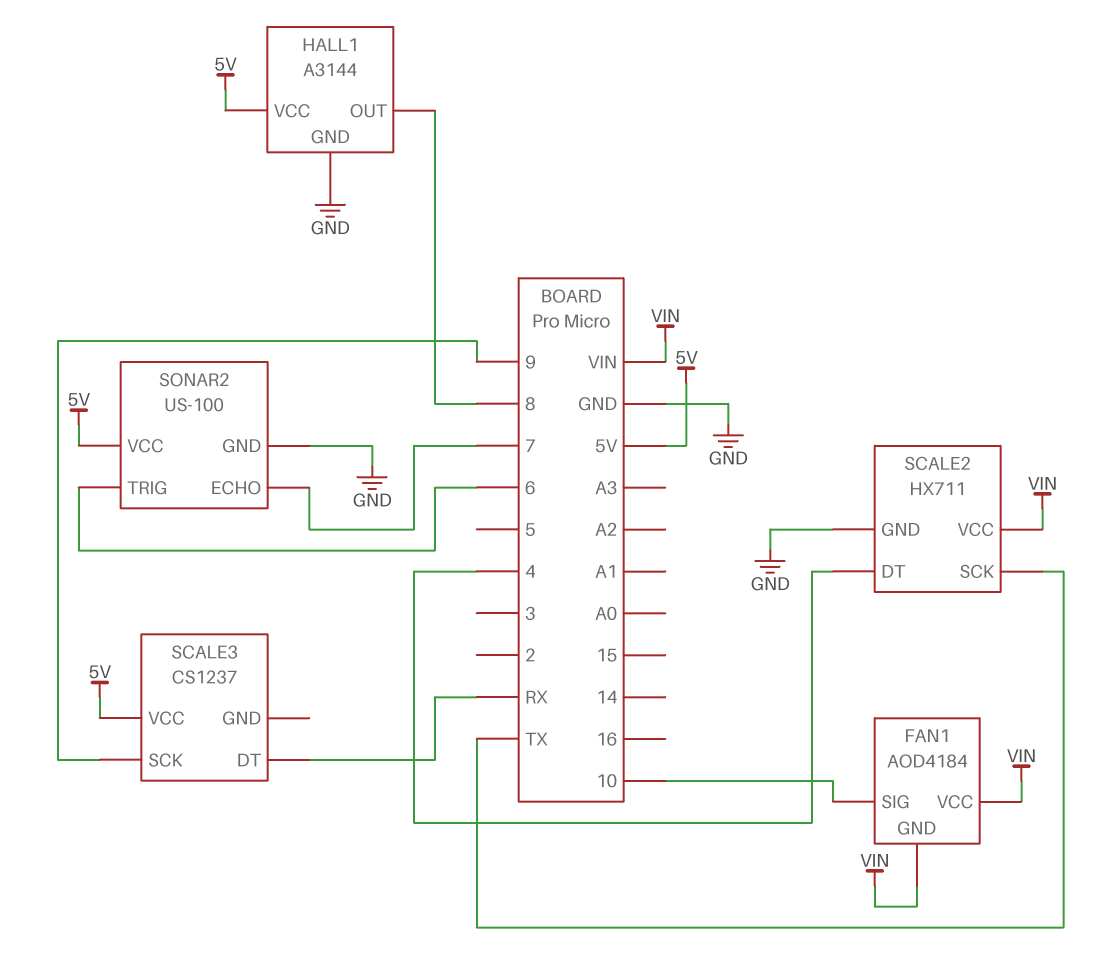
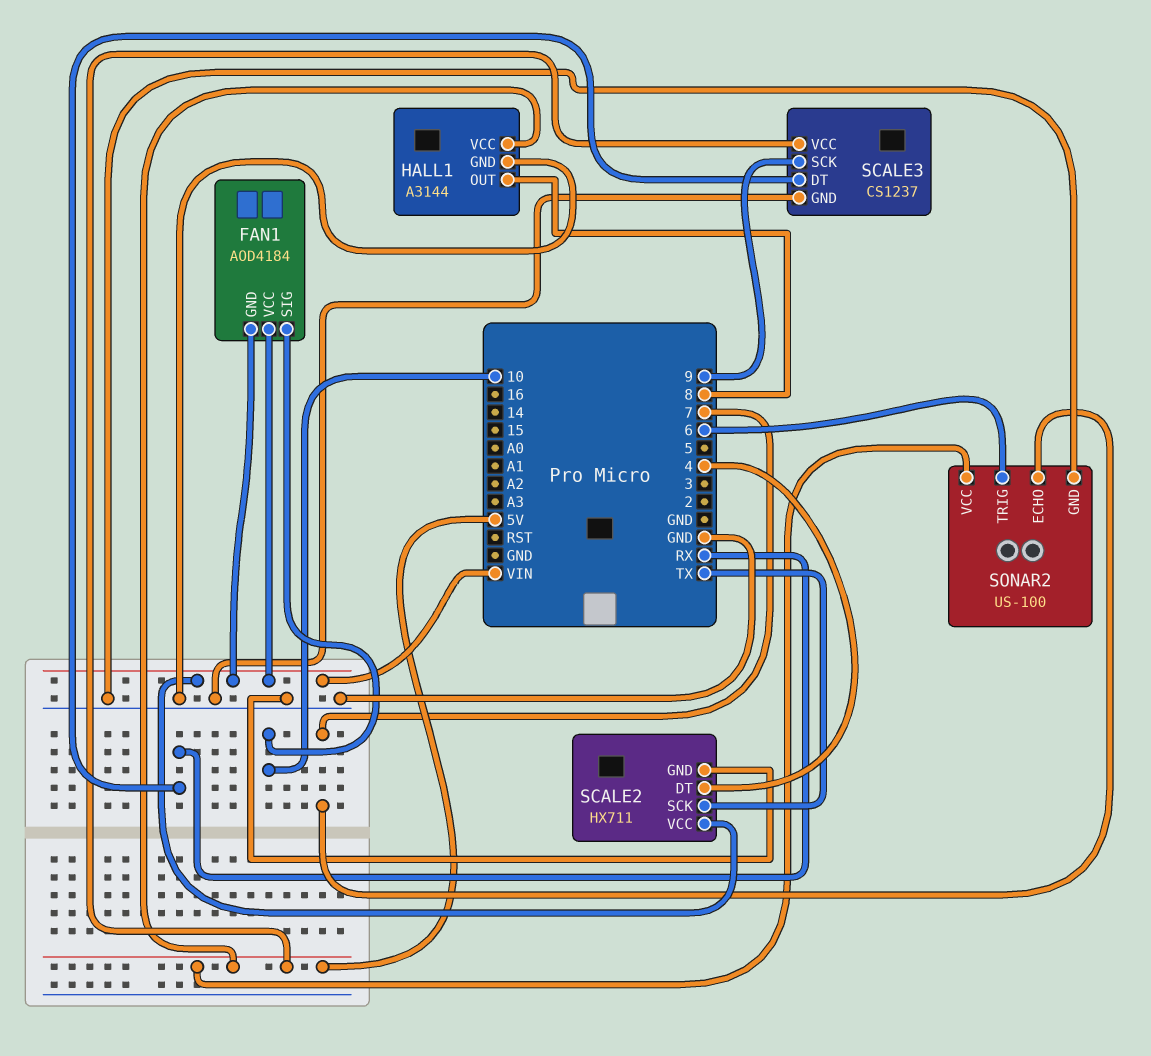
SCALE3 pin GND: none -> GND

